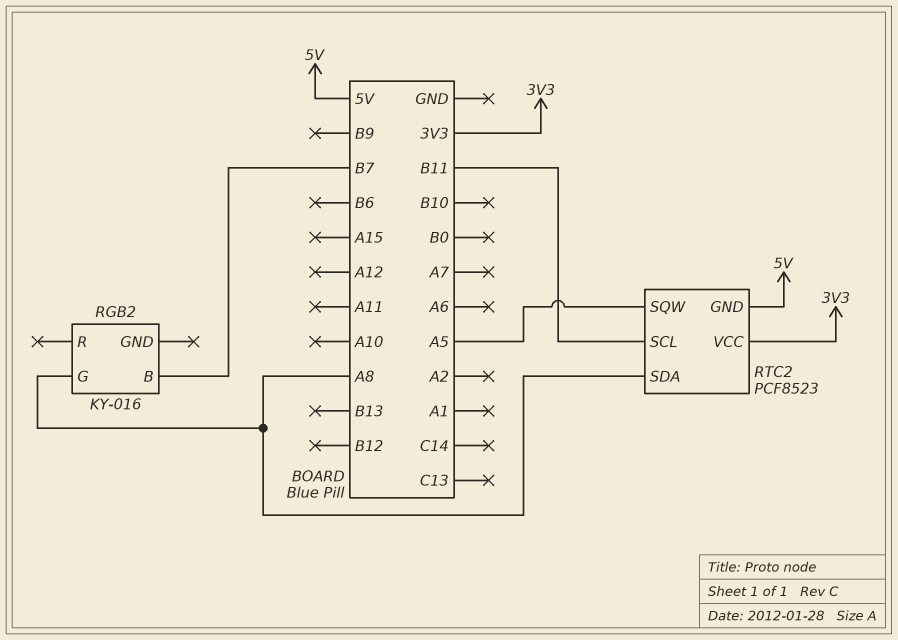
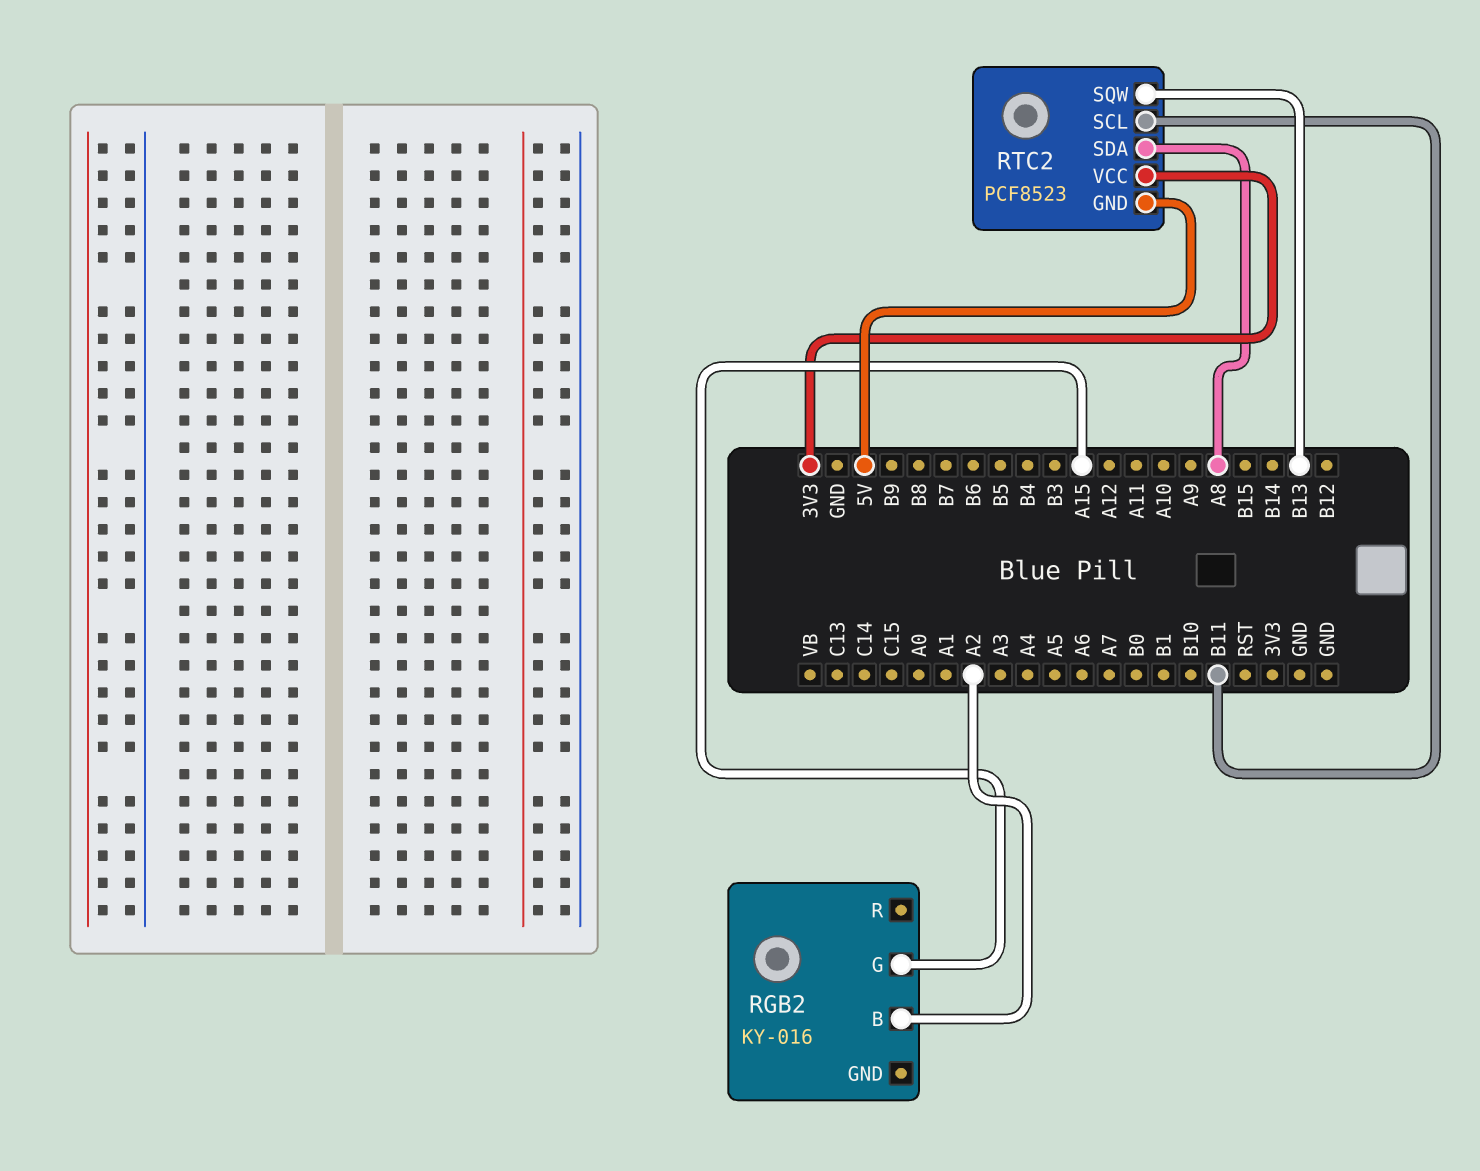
RGB2 pin B: B7 -> A2
RGB2 pin G: A8 -> A15
RTC2 pin SQW: A5 -> B13

